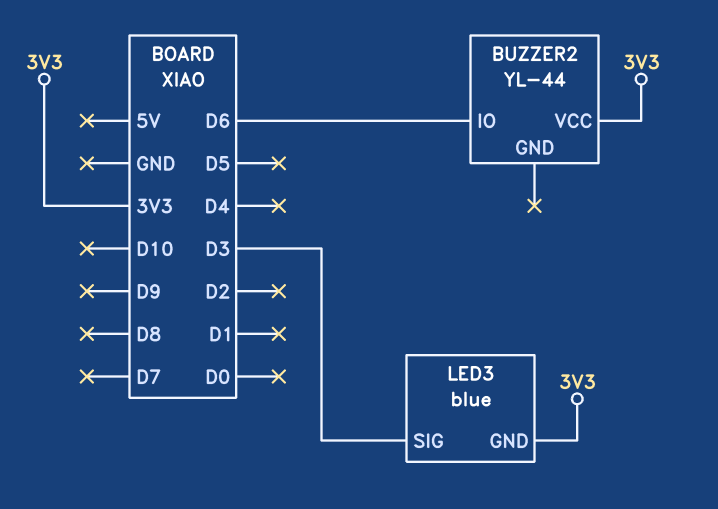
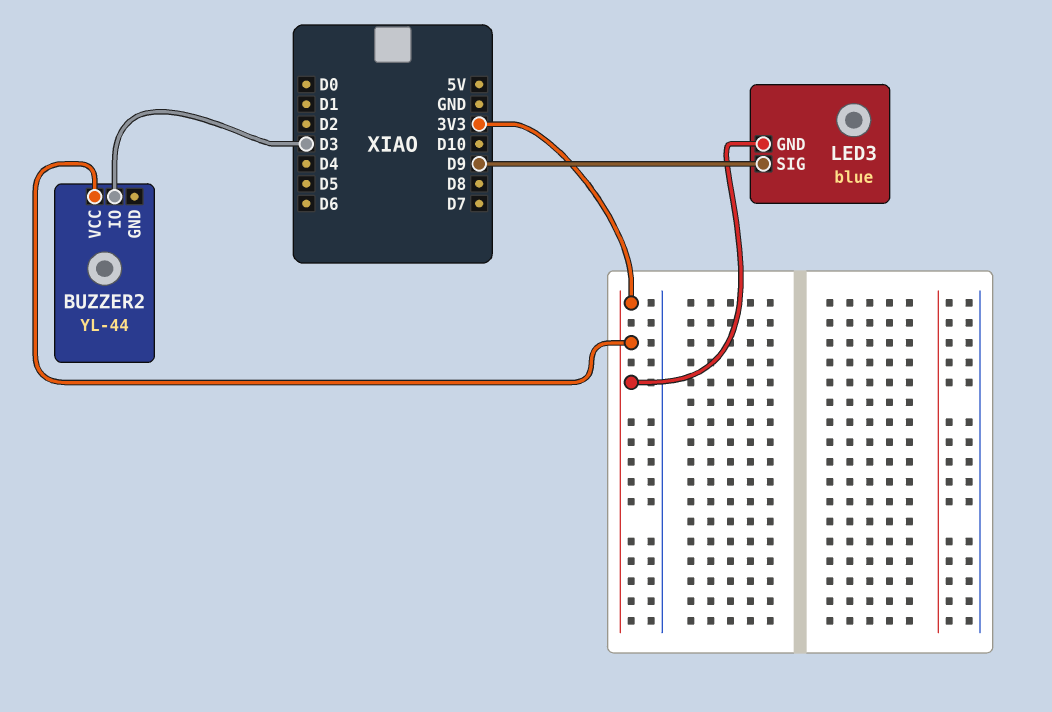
BUZZER2 pin IO: D6 -> D3
LED3 pin SIG: D3 -> D9

